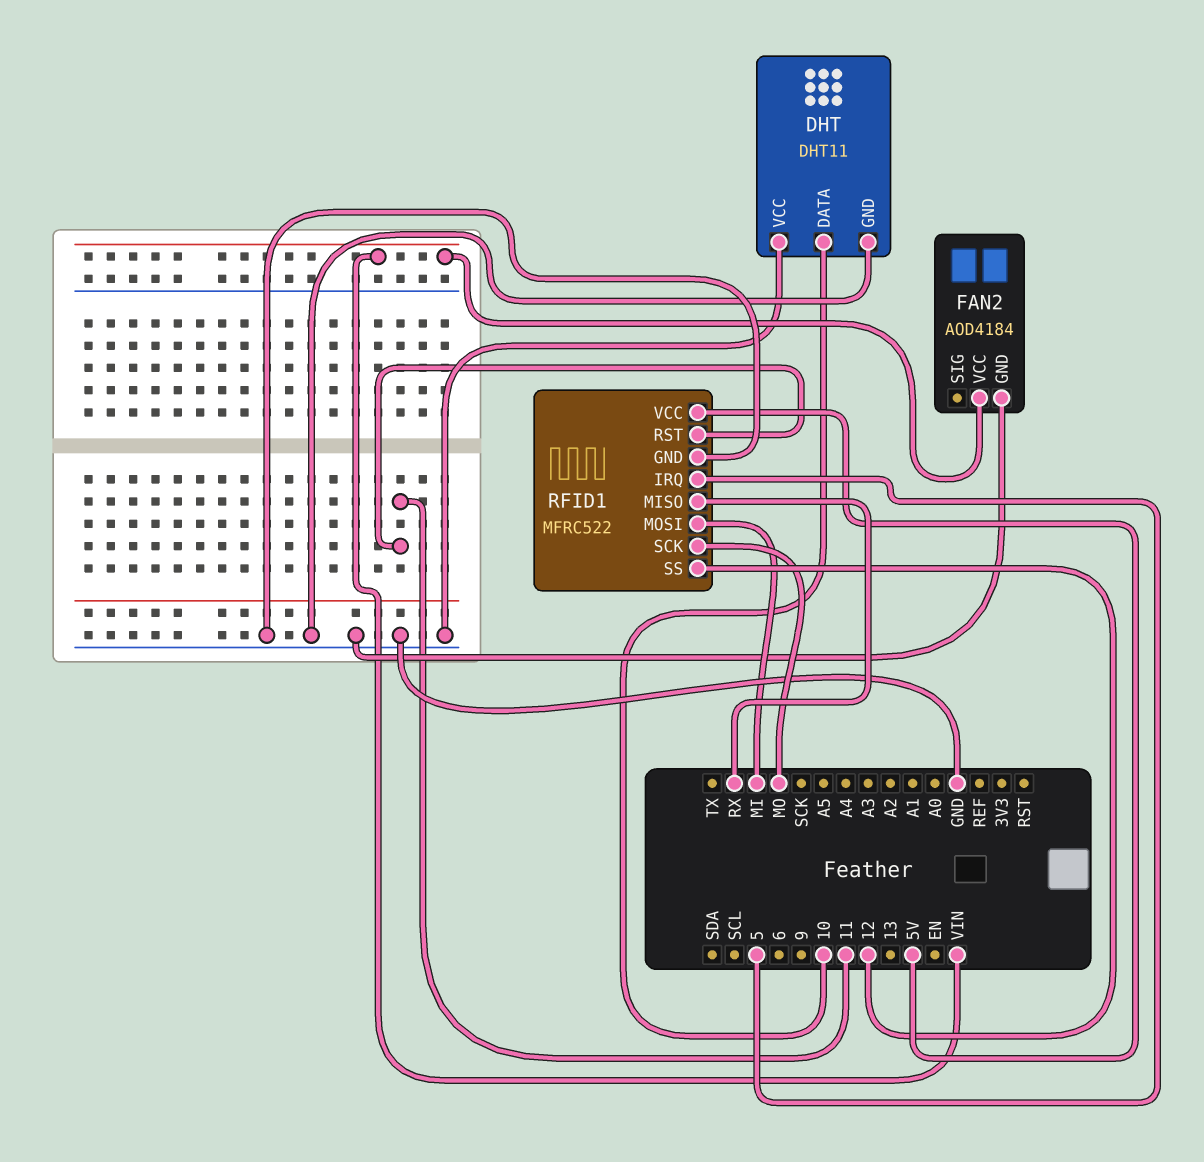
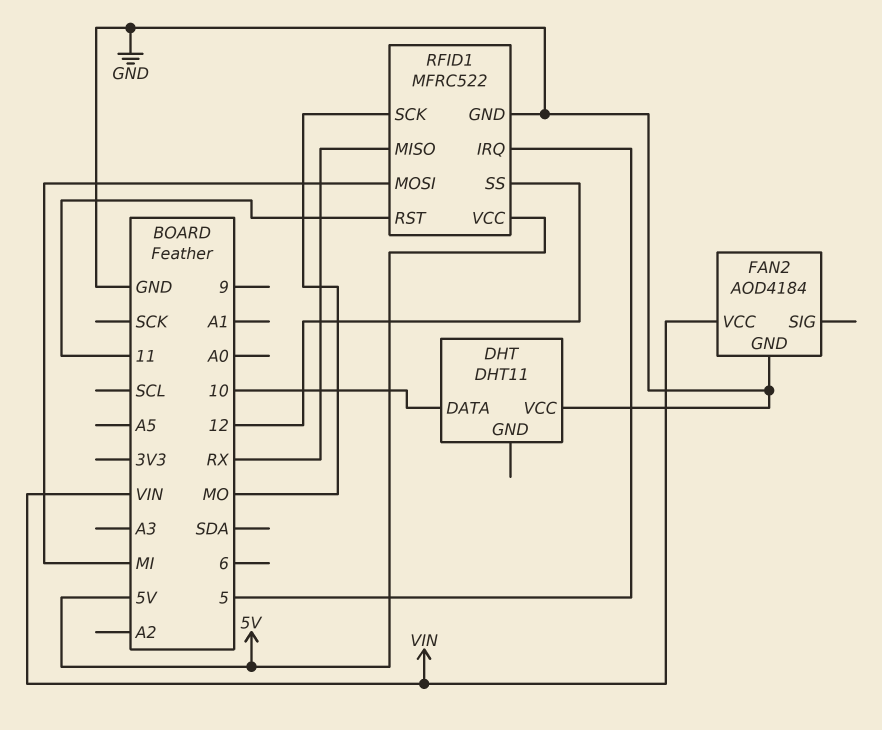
DHT pin GND: GND -> none

